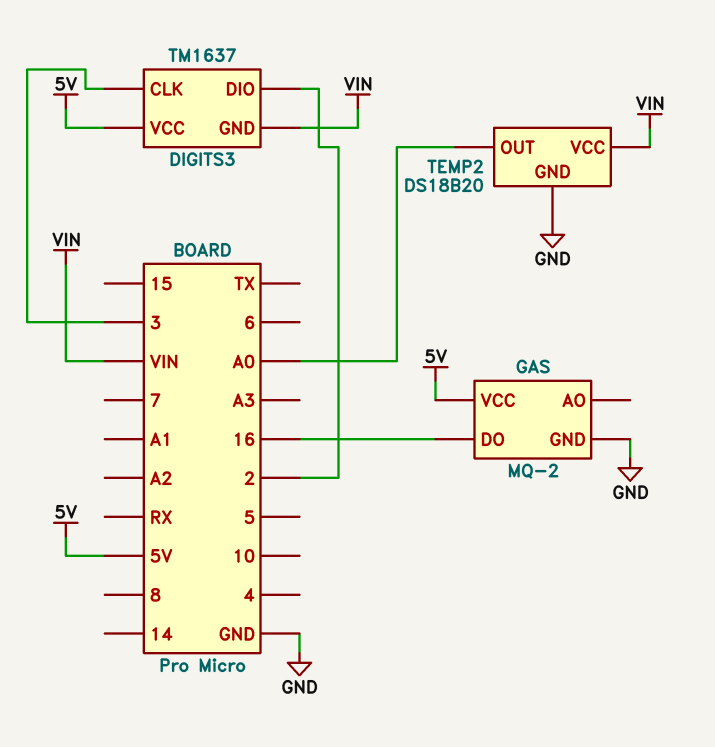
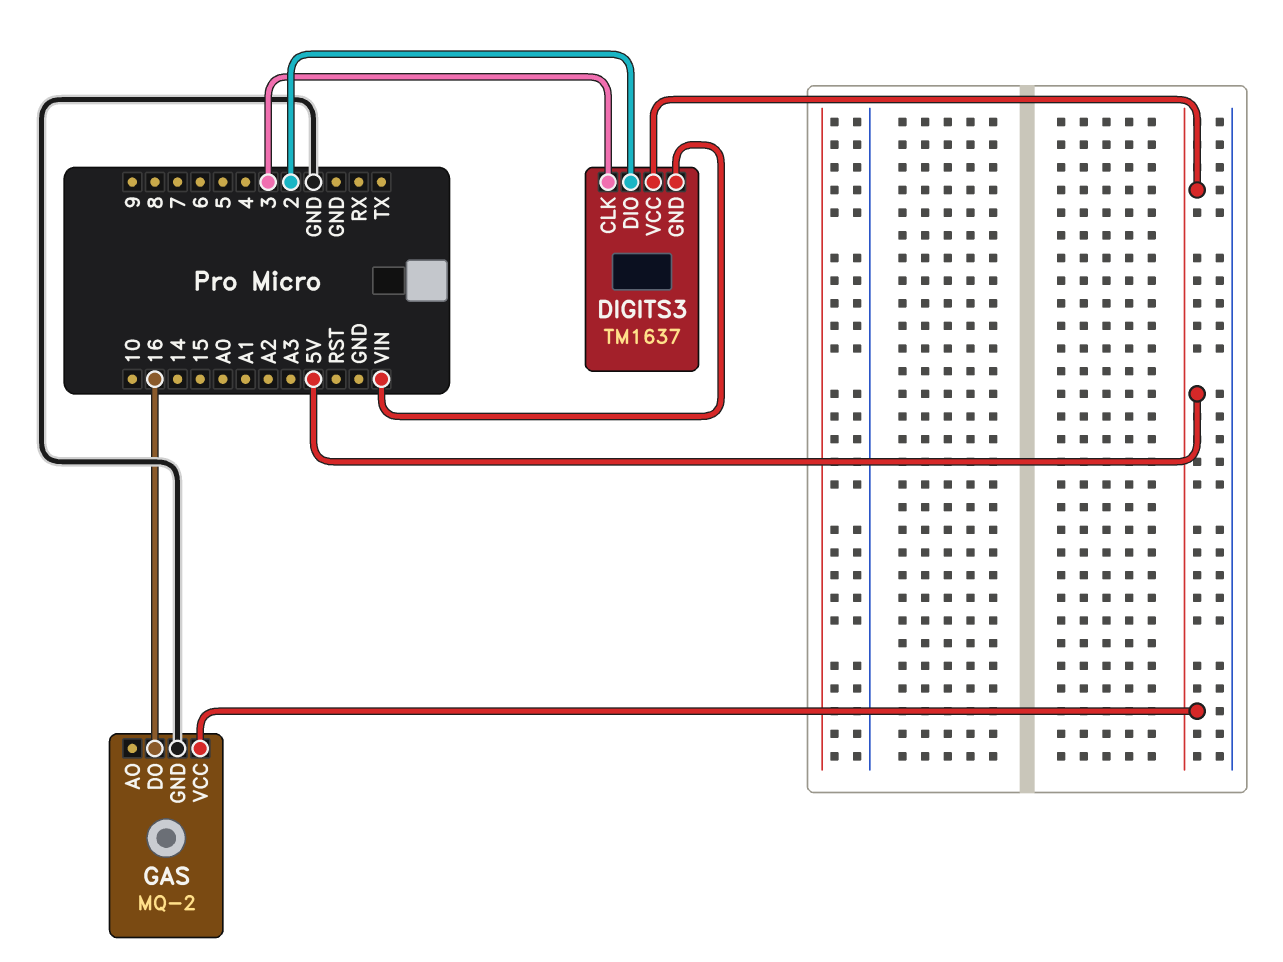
TEMP2: DS18B20 -> none
TEMP2 pin GND: GND -> none
TEMP2 pin OUT: A0 -> none
TEMP2 pin VCC: VIN -> none

